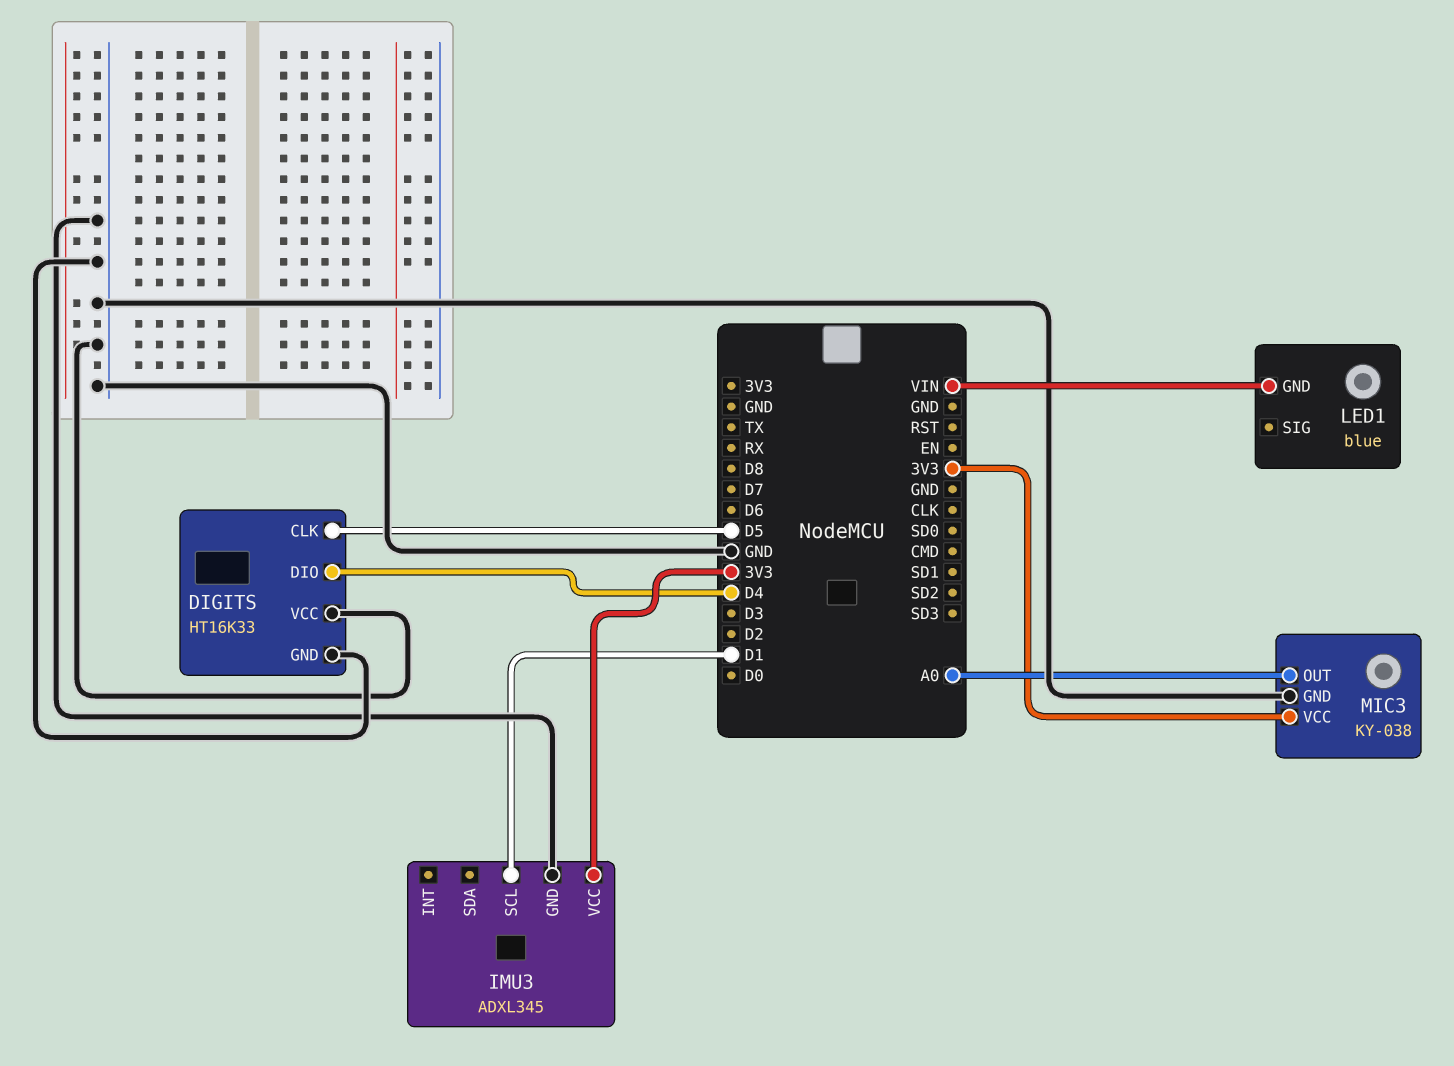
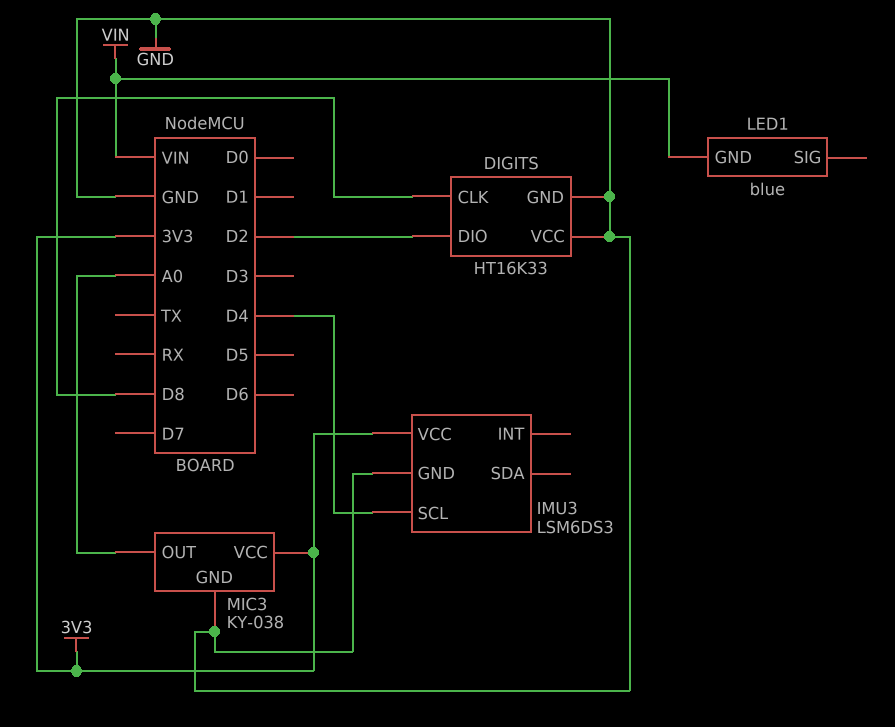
DIGITS pin CLK: D5 -> D8
DIGITS pin DIO: D4 -> D2
IMU3: ADXL345 -> LSM6DS3
IMU3 pin SCL: D1 -> D4

